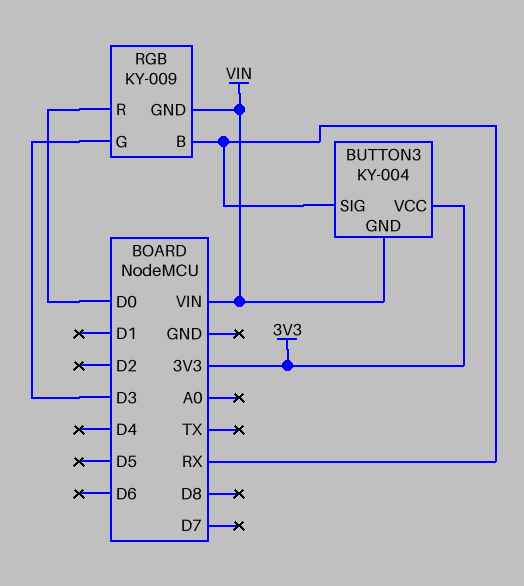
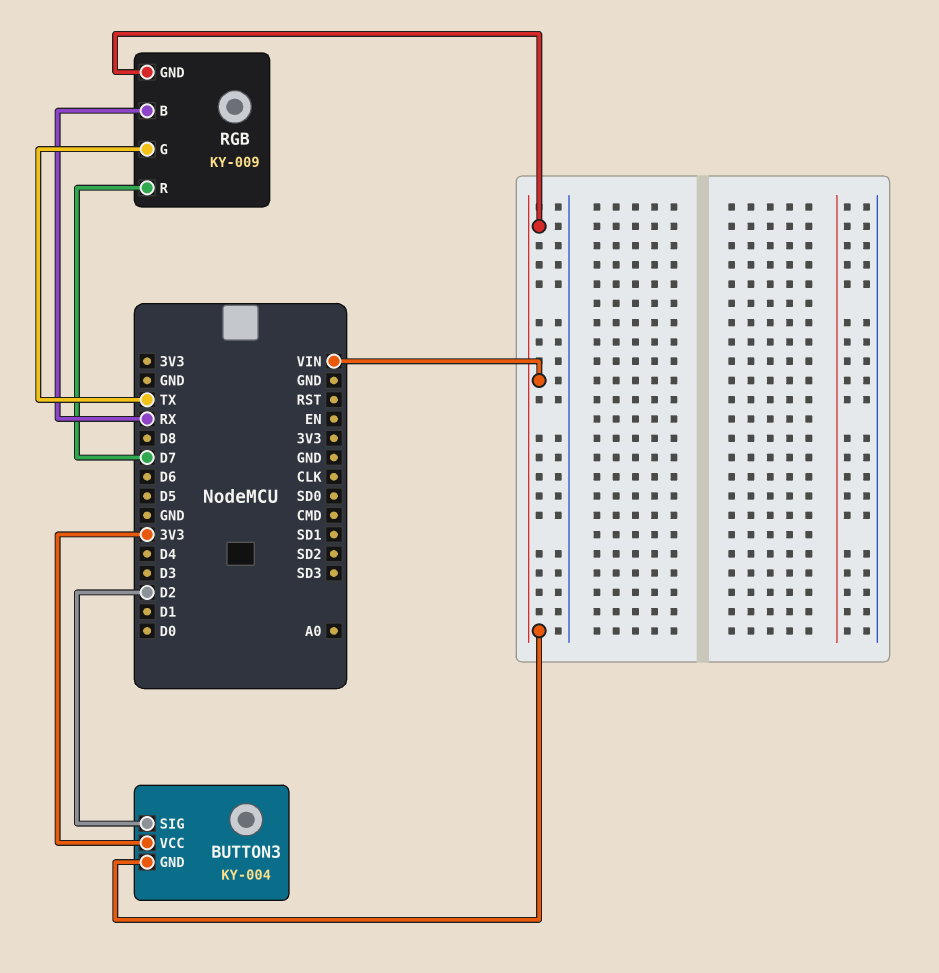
BUTTON3 pin SIG: RX -> D2
RGB pin G: D3 -> TX
RGB pin R: D0 -> D7

